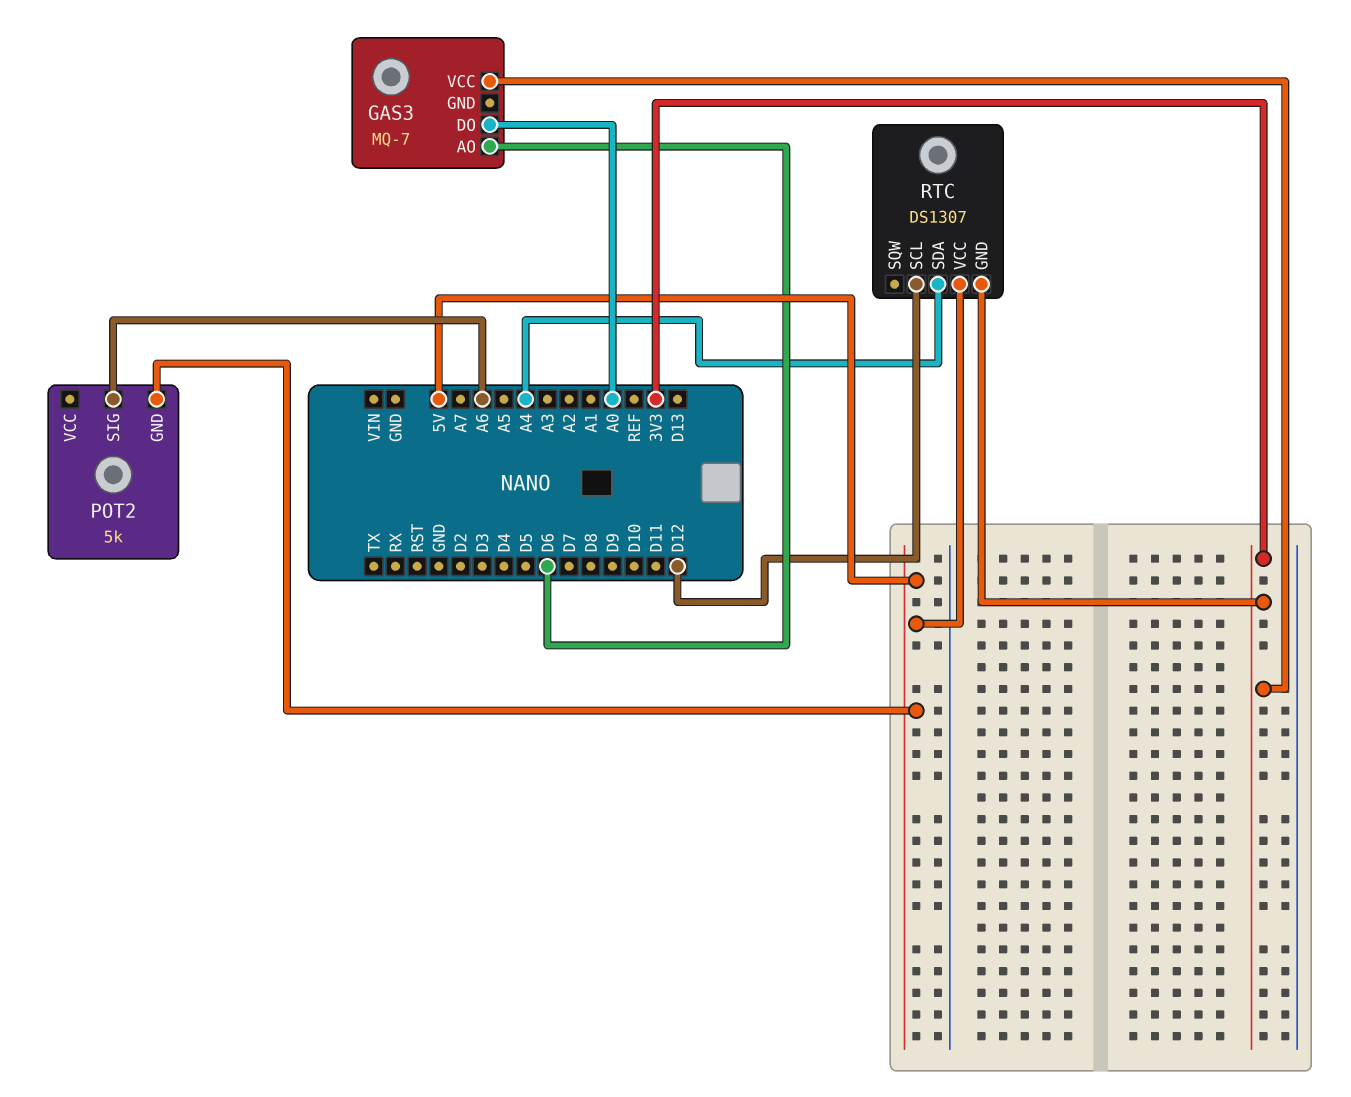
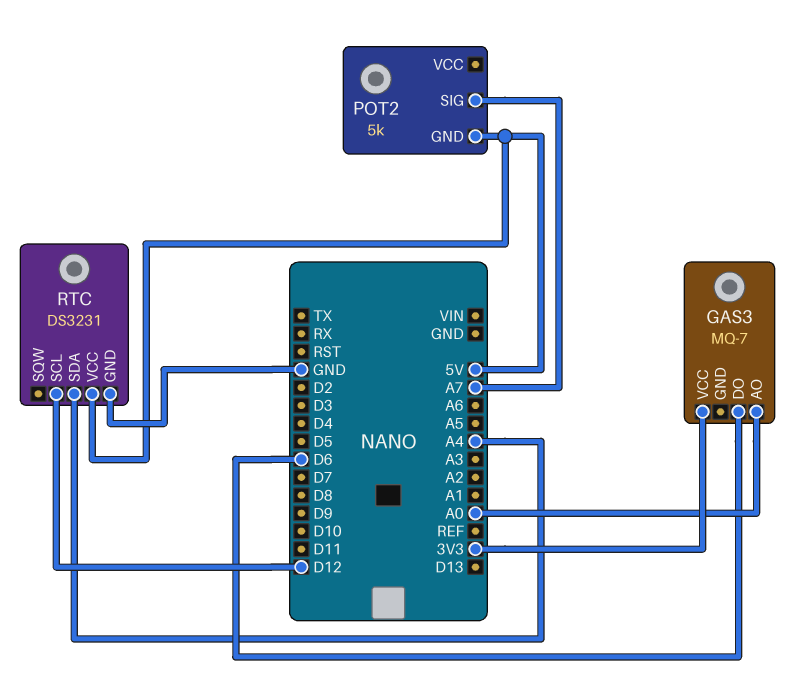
GAS3 pin AO: D6 -> A0
GAS3 pin DO: A0 -> D6
POT2 pin SIG: A6 -> A7
RTC: DS1307 -> DS3231
RTC pin GND: 3V3 -> GND

